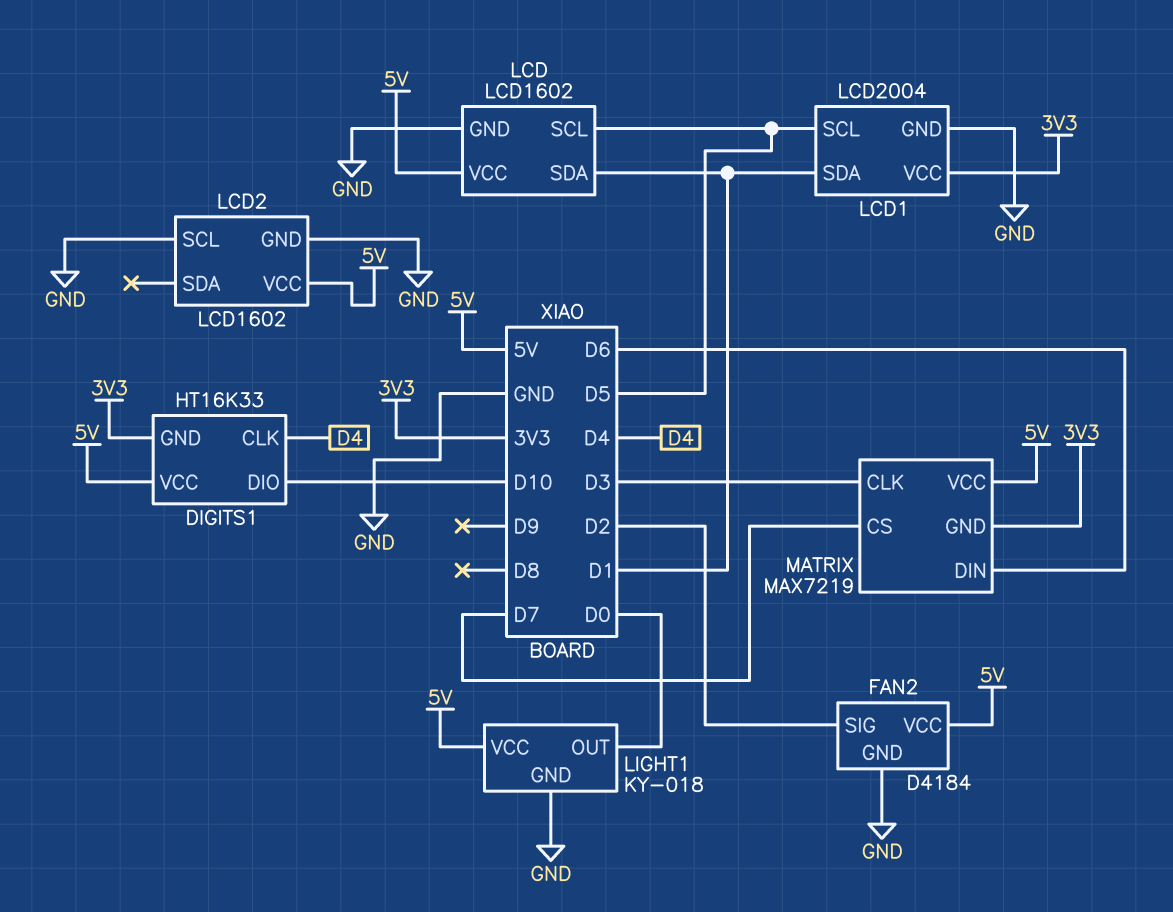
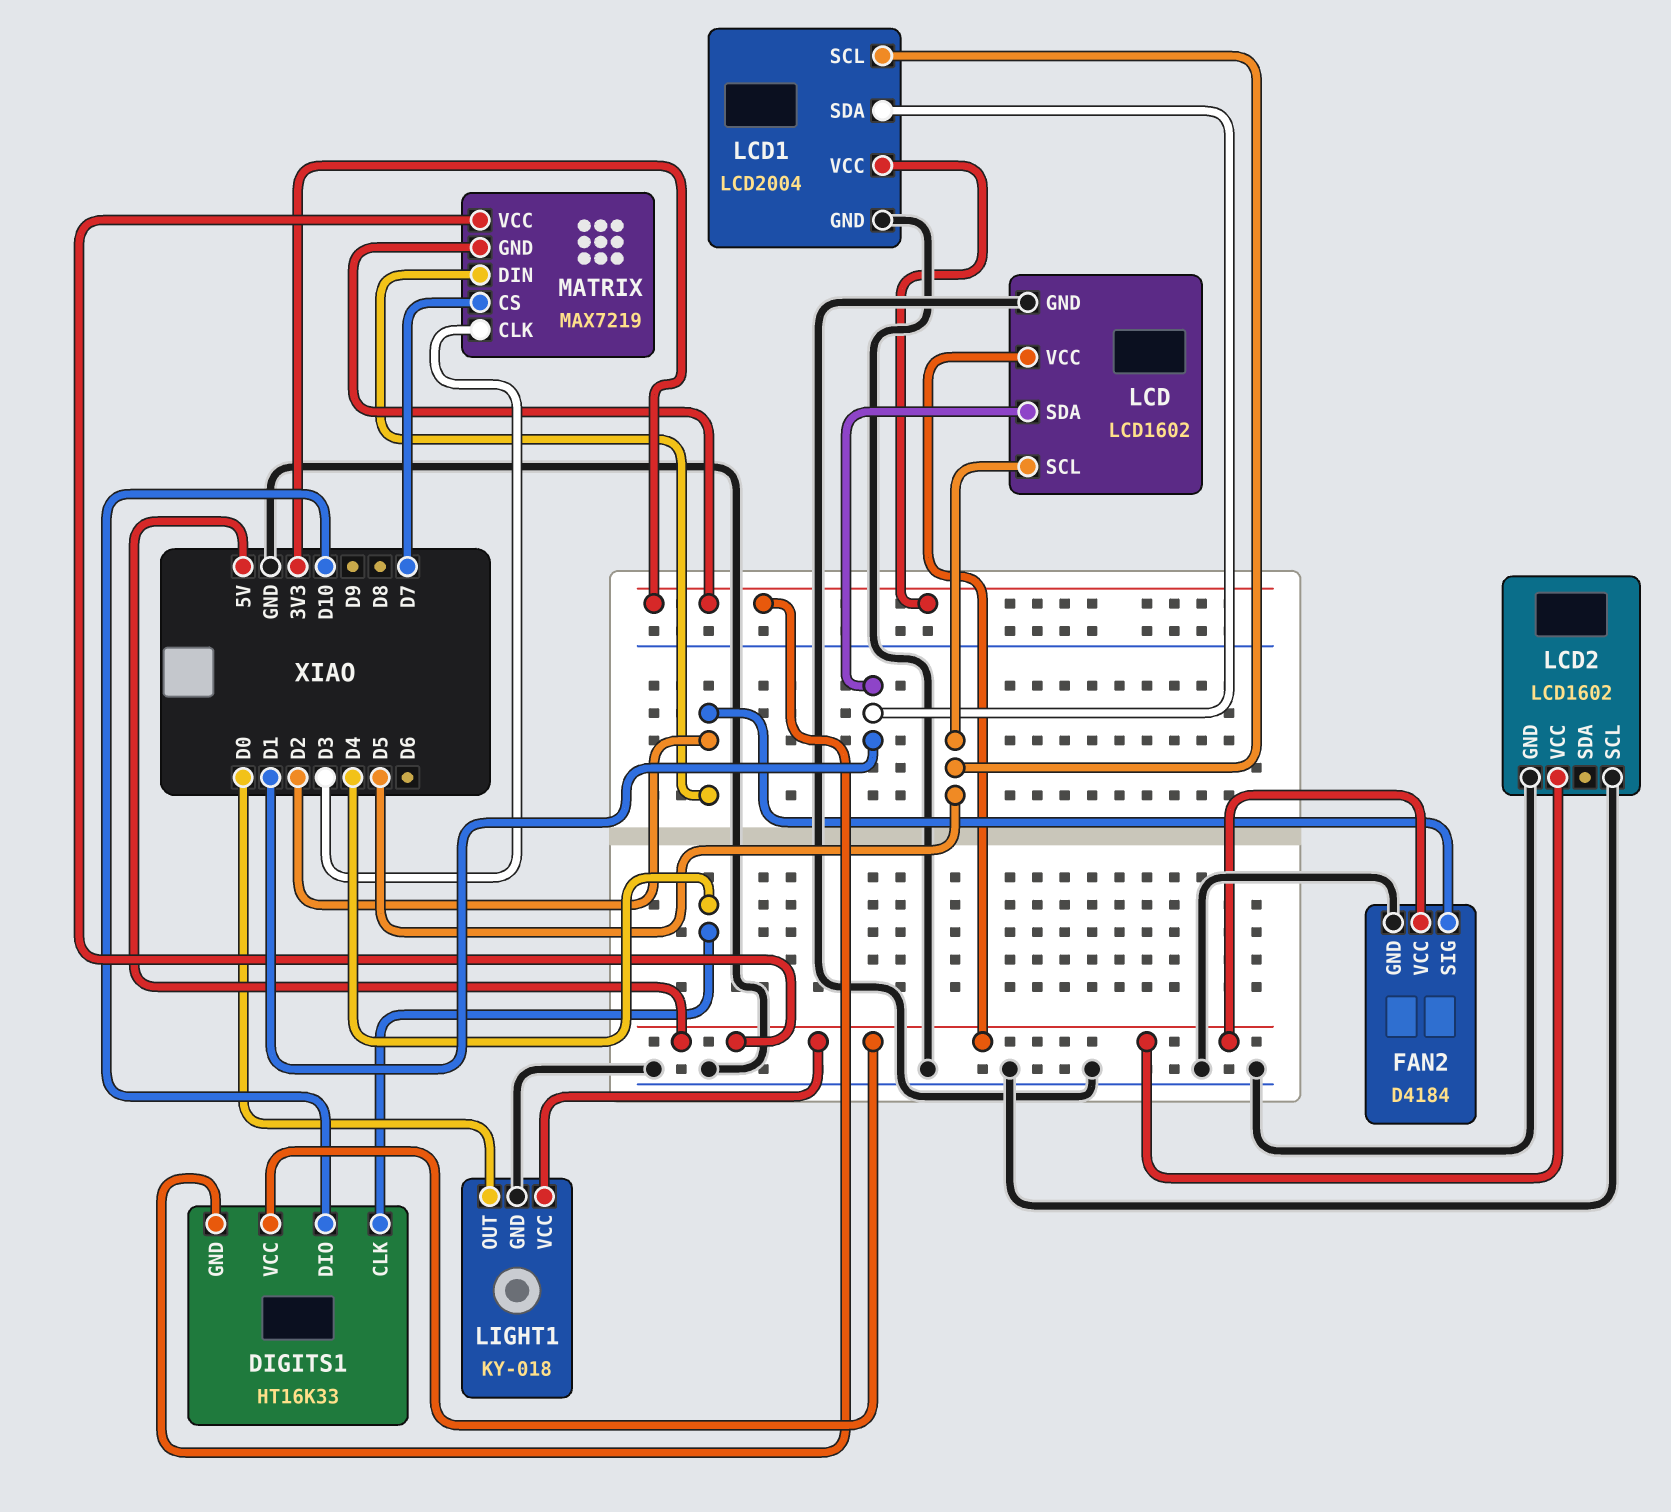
MATRIX pin DIN: D6 -> D2

